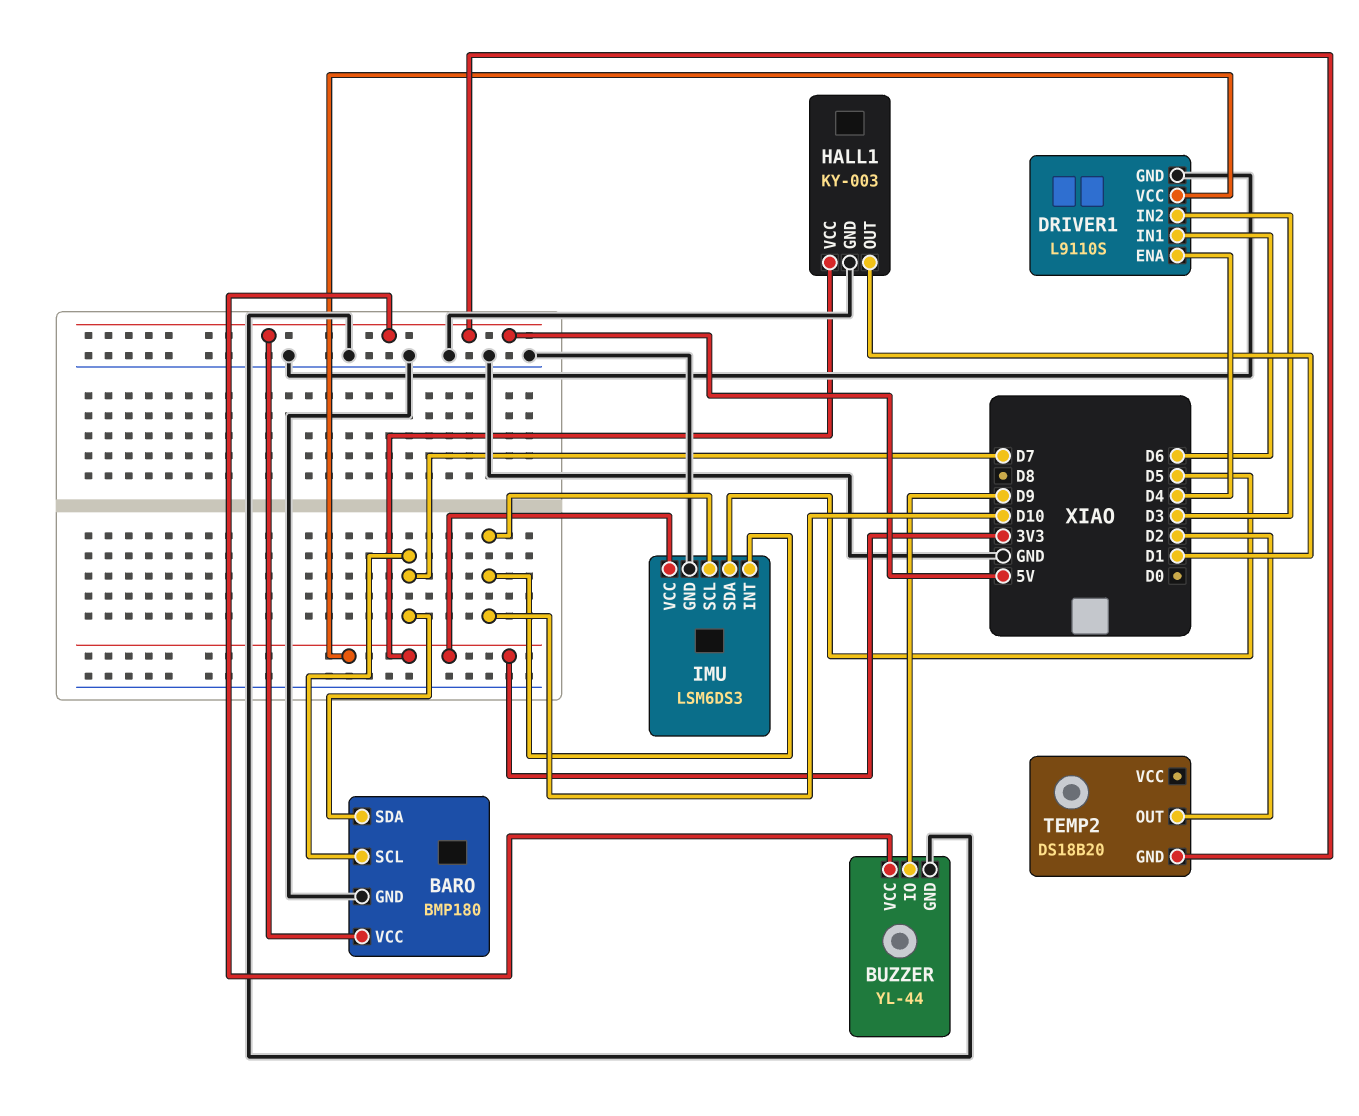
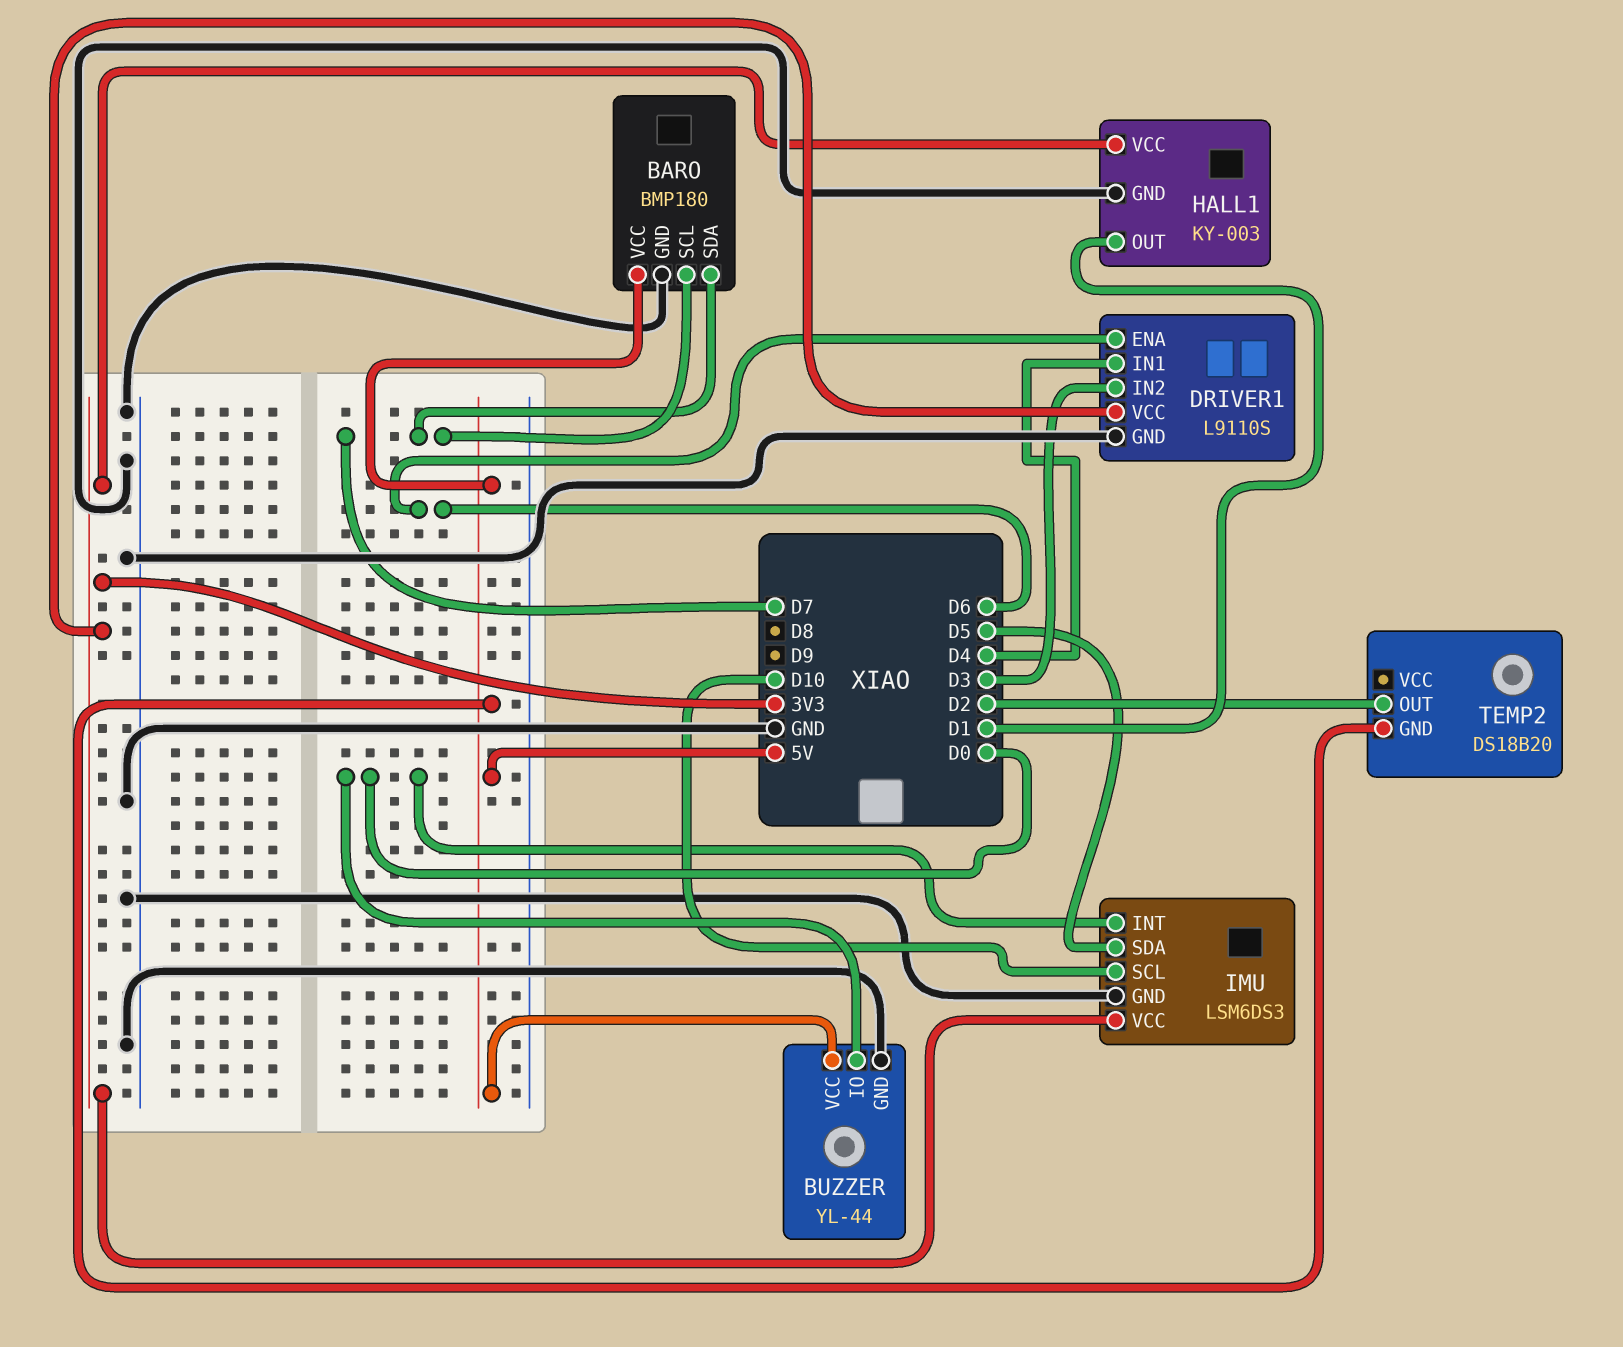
BUZZER pin IO: D9 -> D0
DRIVER1 pin ENA: D4 -> D6
DRIVER1 pin IN1: D6 -> D4
IMU pin INT: D10 -> D0

